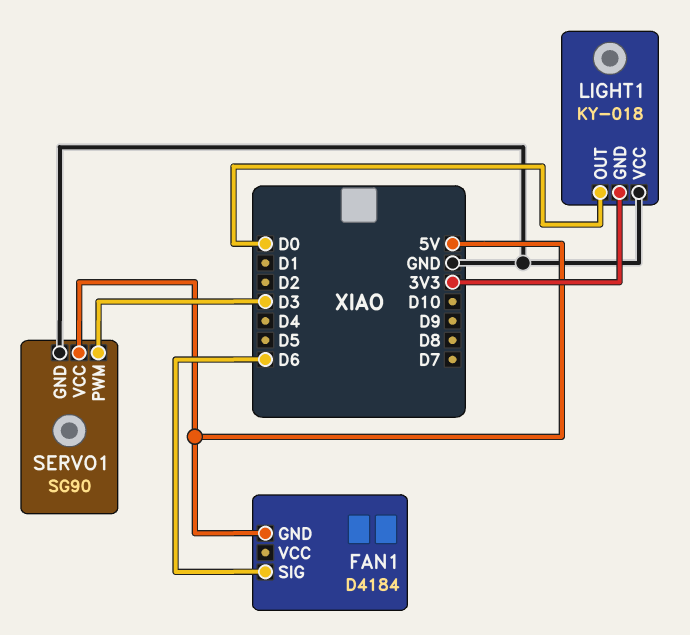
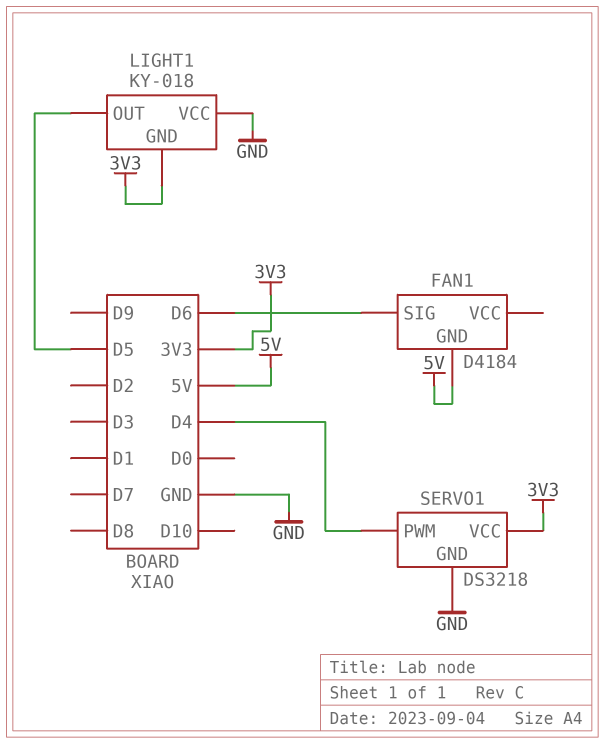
LIGHT1 pin OUT: D0 -> D5
SERVO1: SG90 -> DS3218
SERVO1 pin PWM: D3 -> D4
SERVO1 pin VCC: 5V -> 3V3

